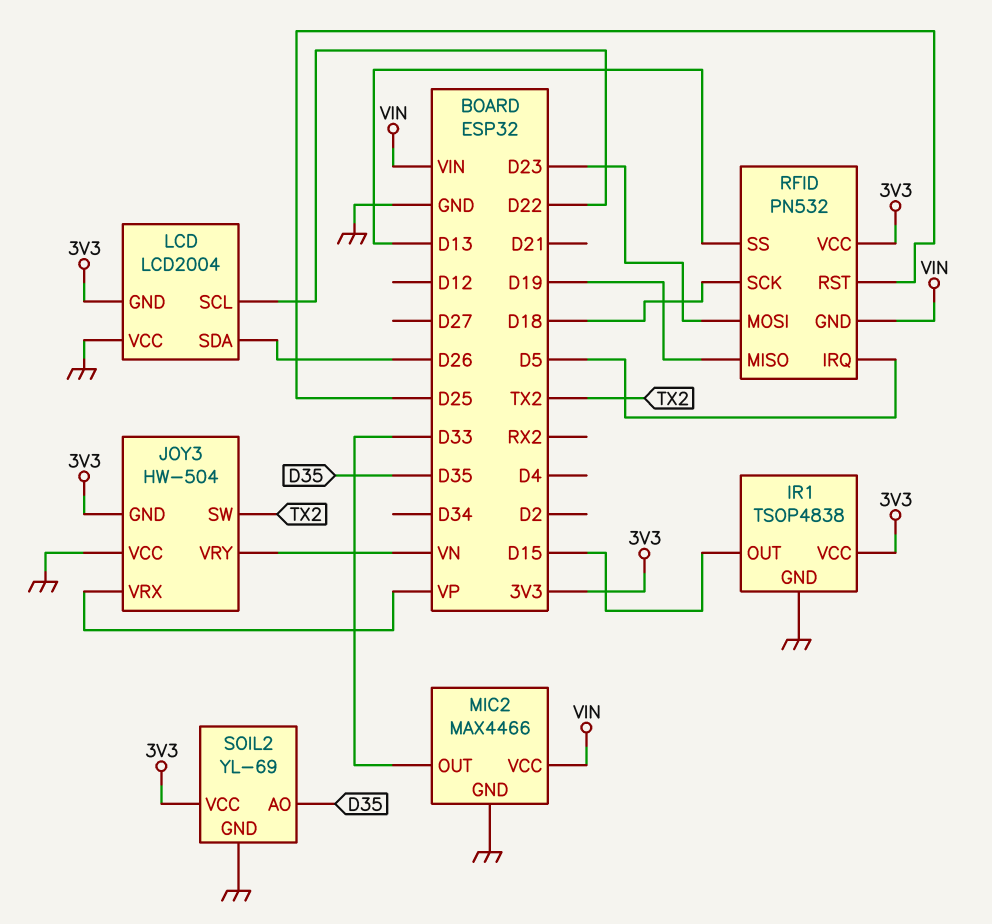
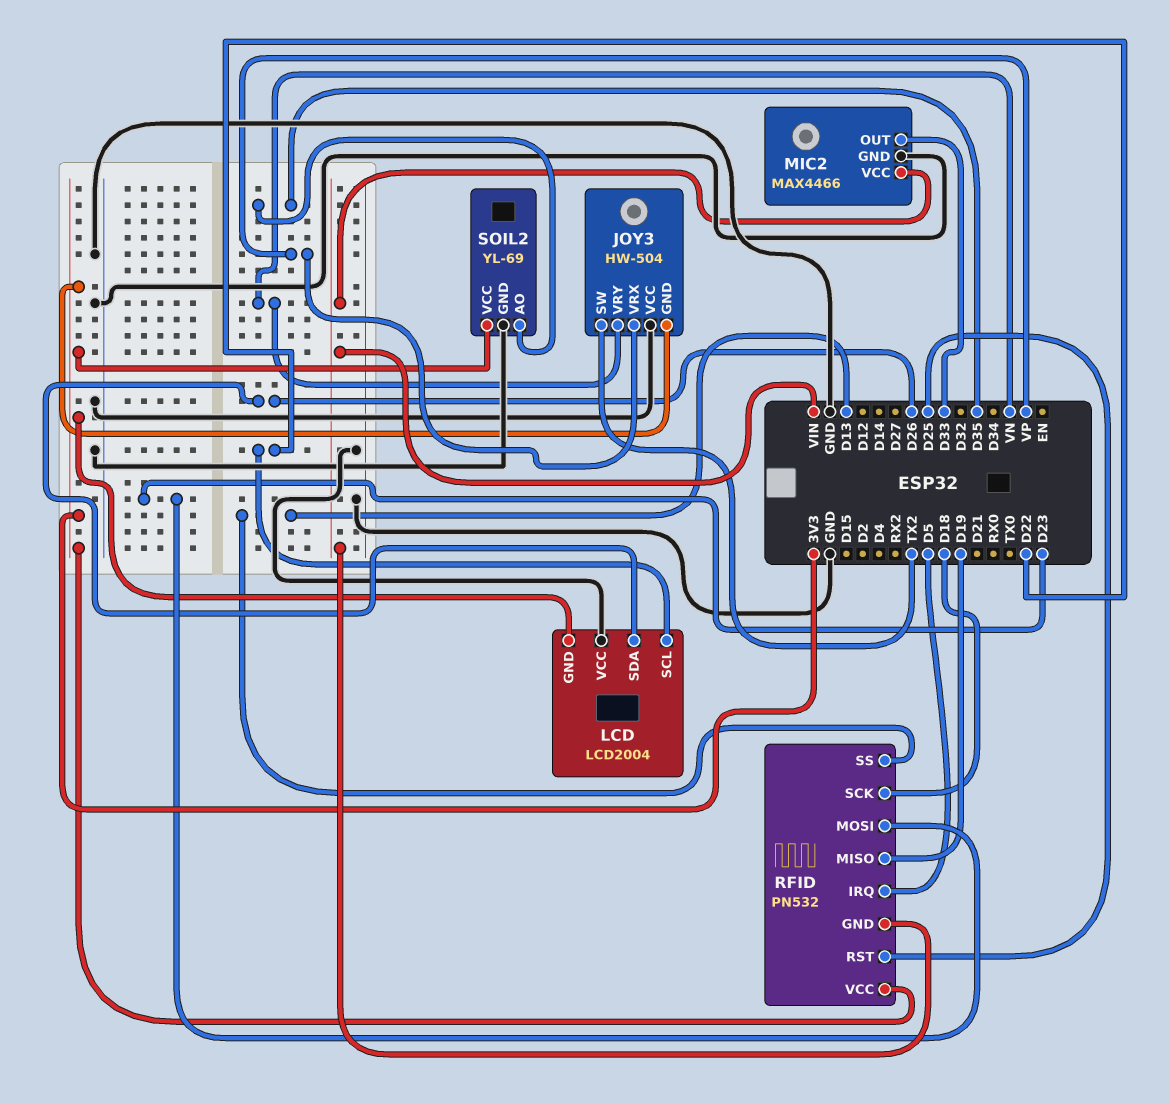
IR1: TSOP4838 -> none
IR1 pin GND: GND -> none
IR1 pin OUT: D15 -> none
IR1 pin VCC: 3V3 -> none

